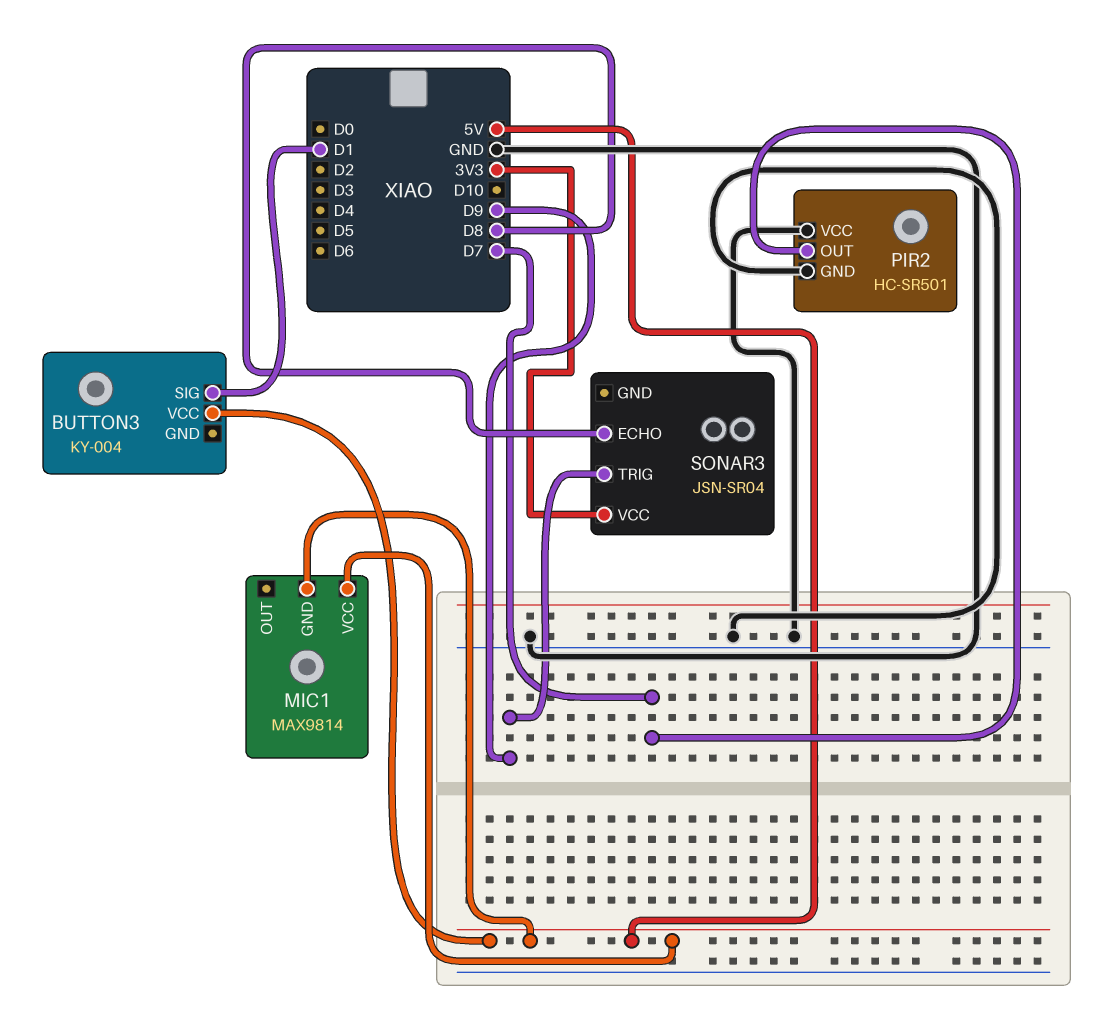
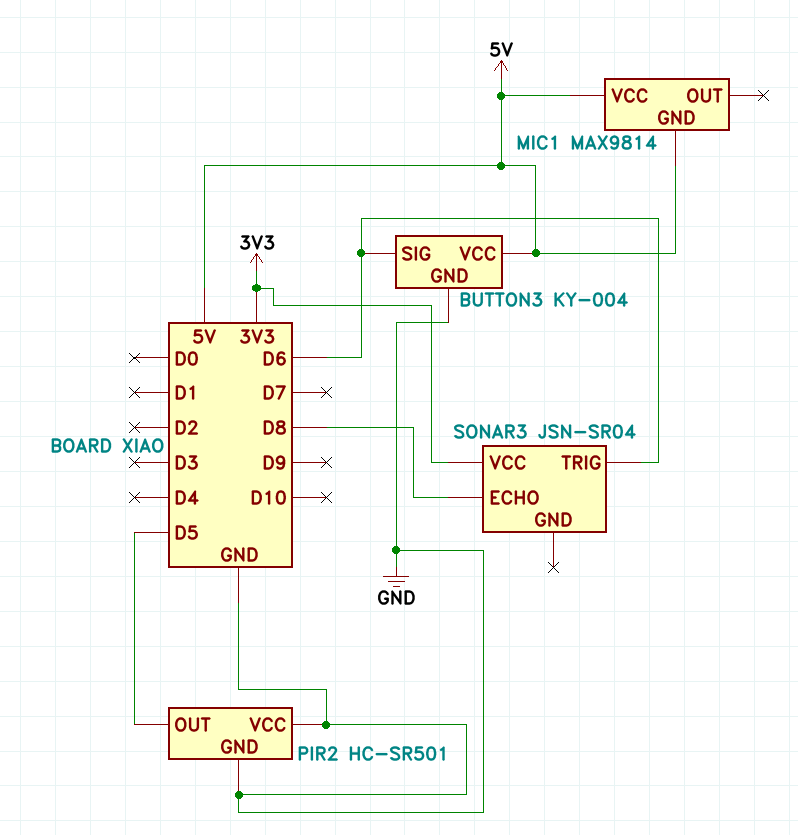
BUTTON3 pin GND: none -> GND
BUTTON3 pin SIG: D1 -> D6
PIR2 pin OUT: D7 -> D5
SONAR3 pin TRIG: D9 -> D6

